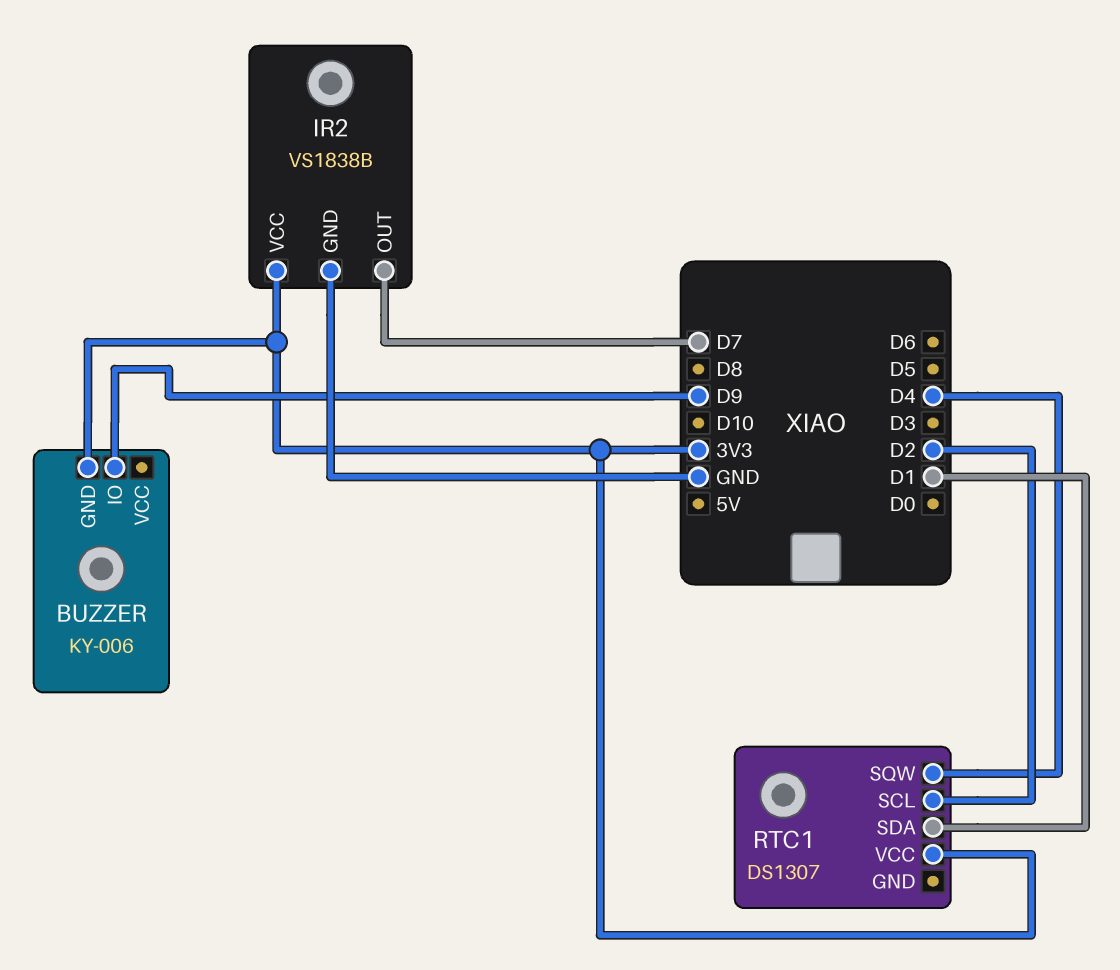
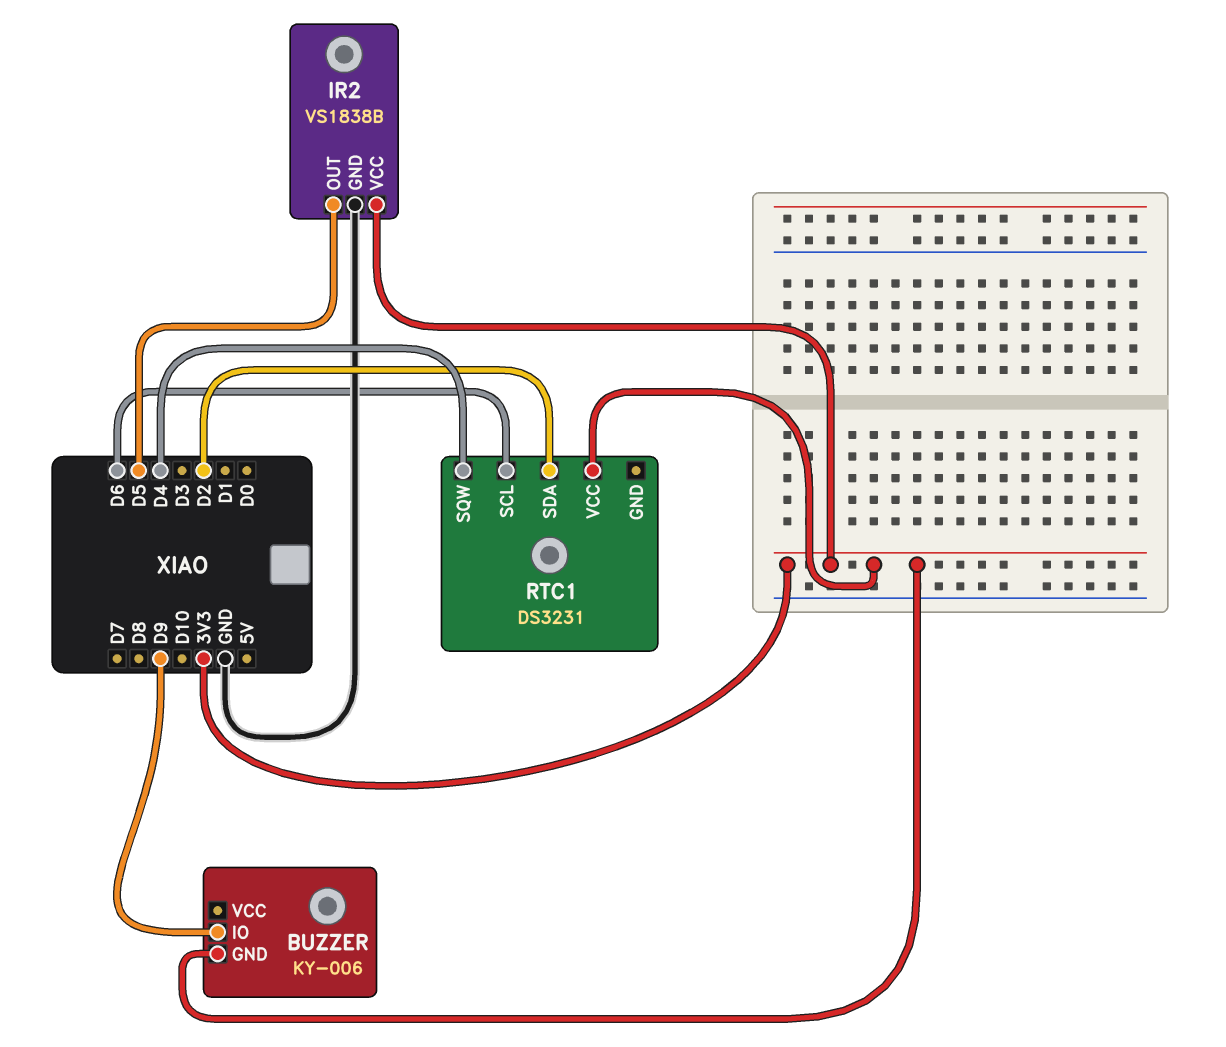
IR2 pin OUT: D7 -> D5
RTC1: DS1307 -> DS3231
RTC1 pin SCL: D2 -> D6
RTC1 pin SDA: D1 -> D2

